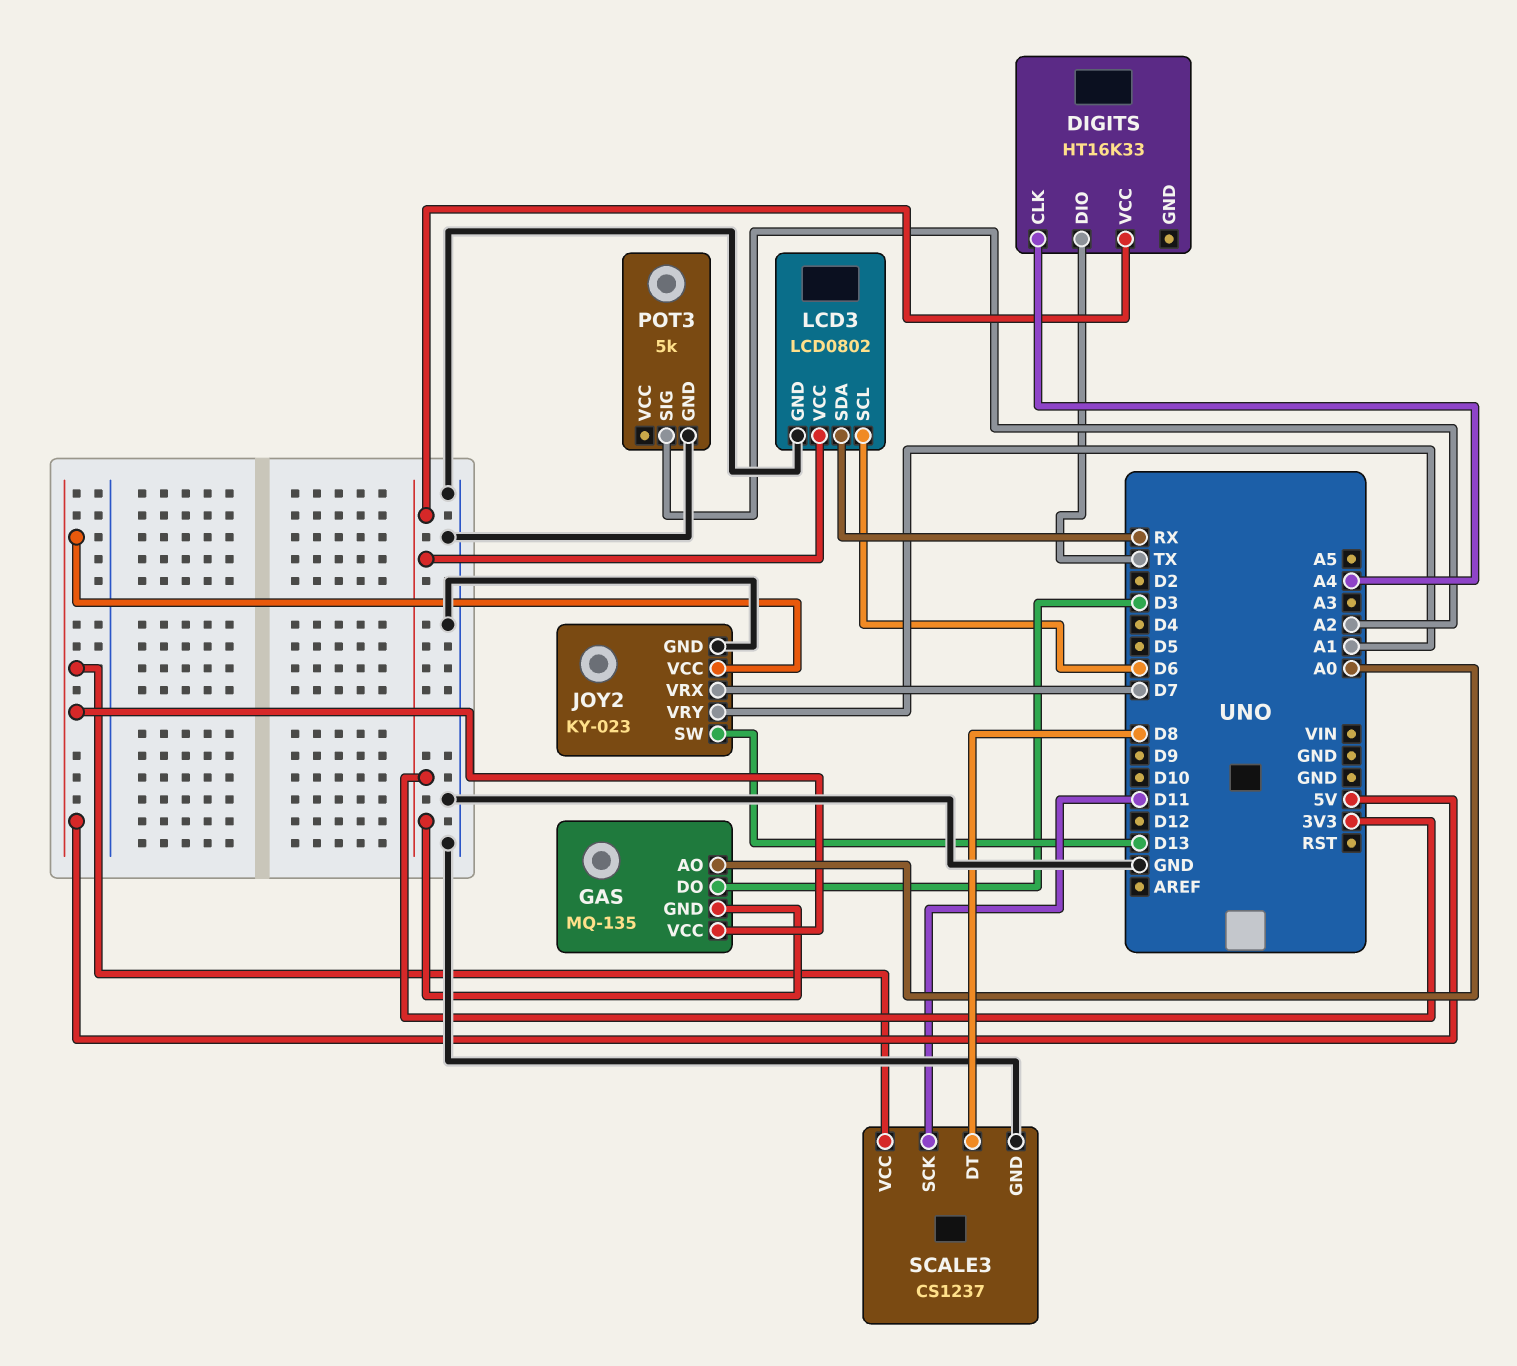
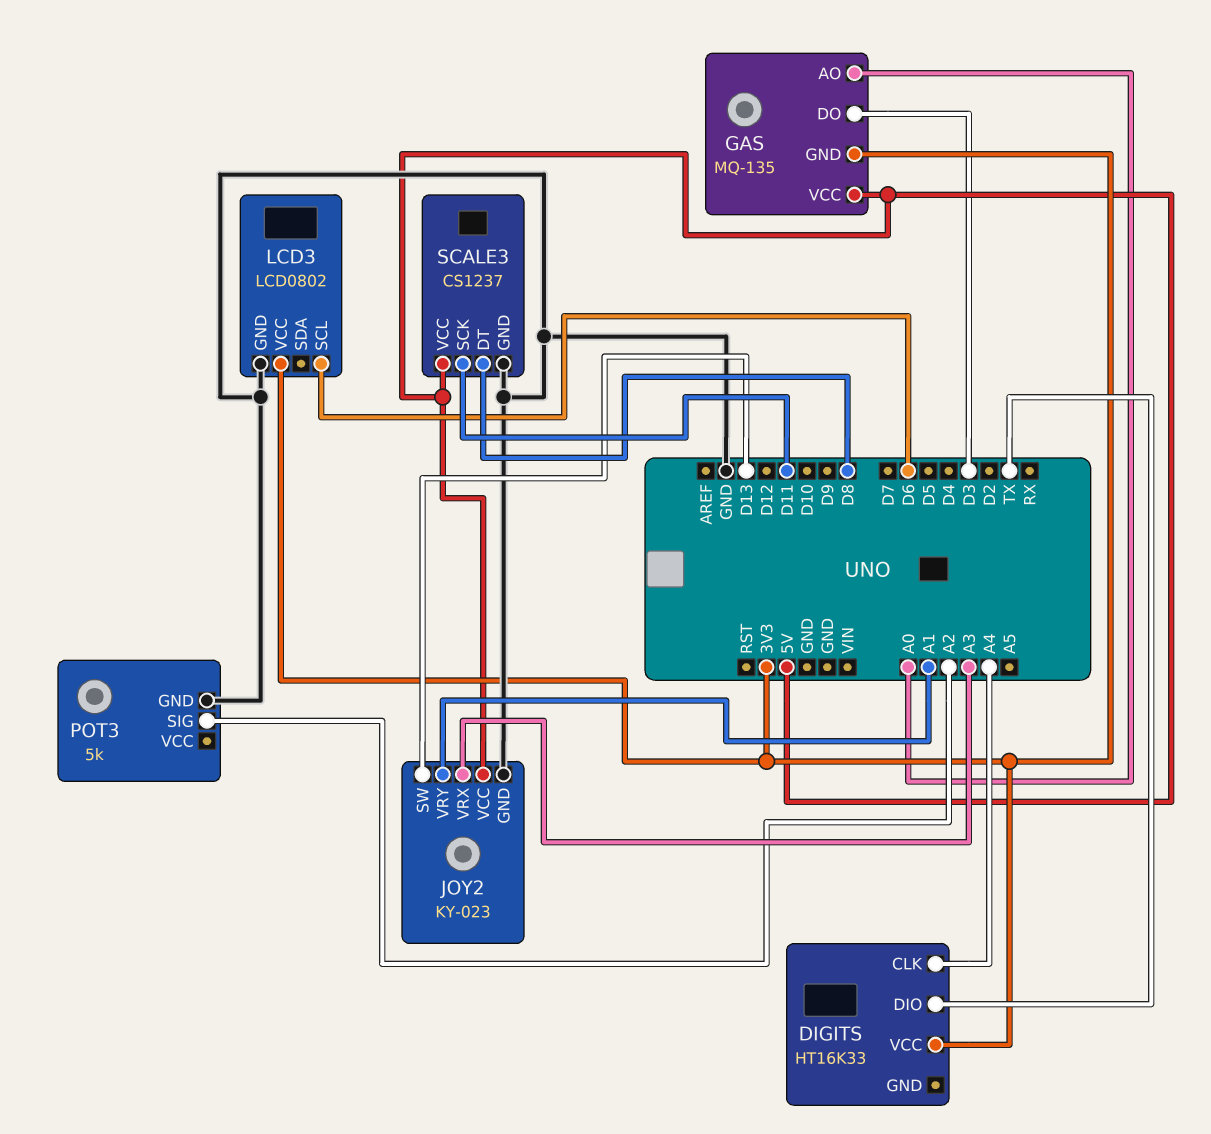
JOY2 pin VRX: D7 -> A3
LCD3 pin SDA: RX -> none

